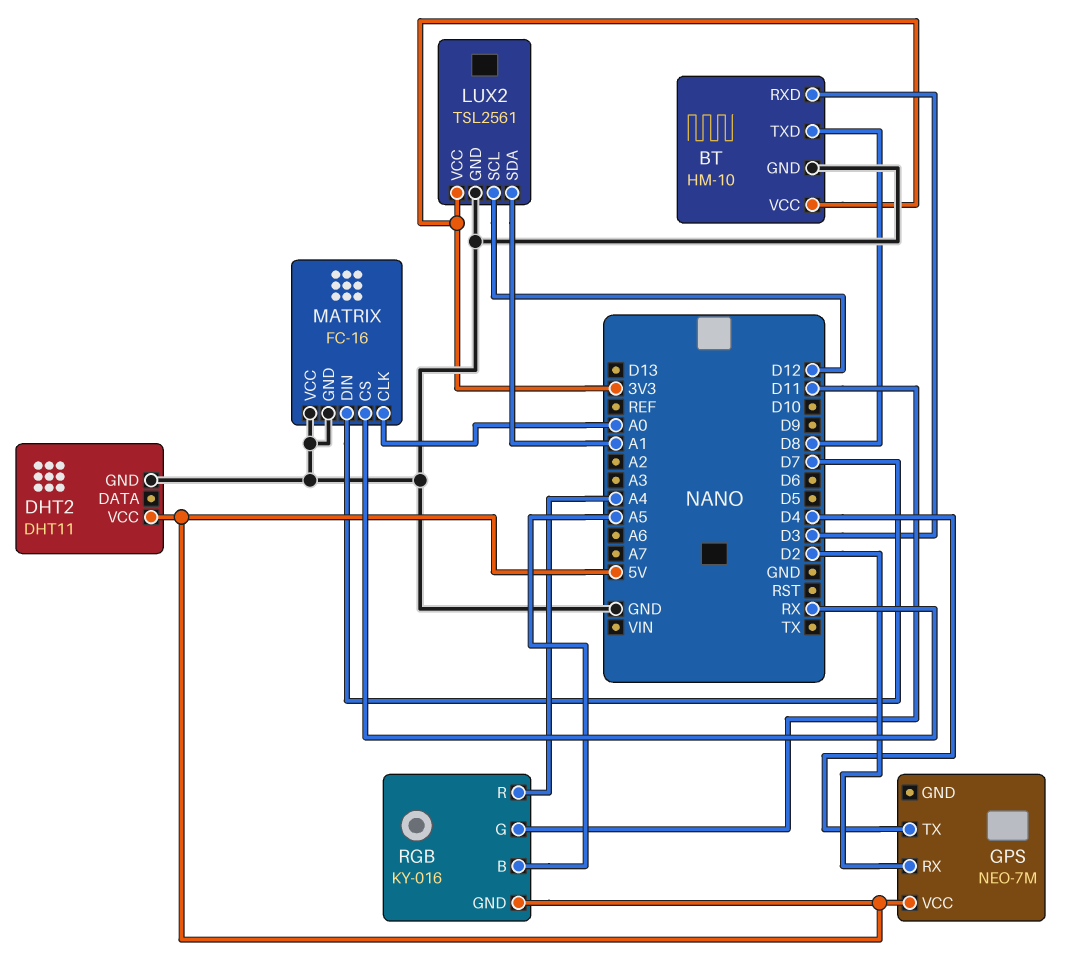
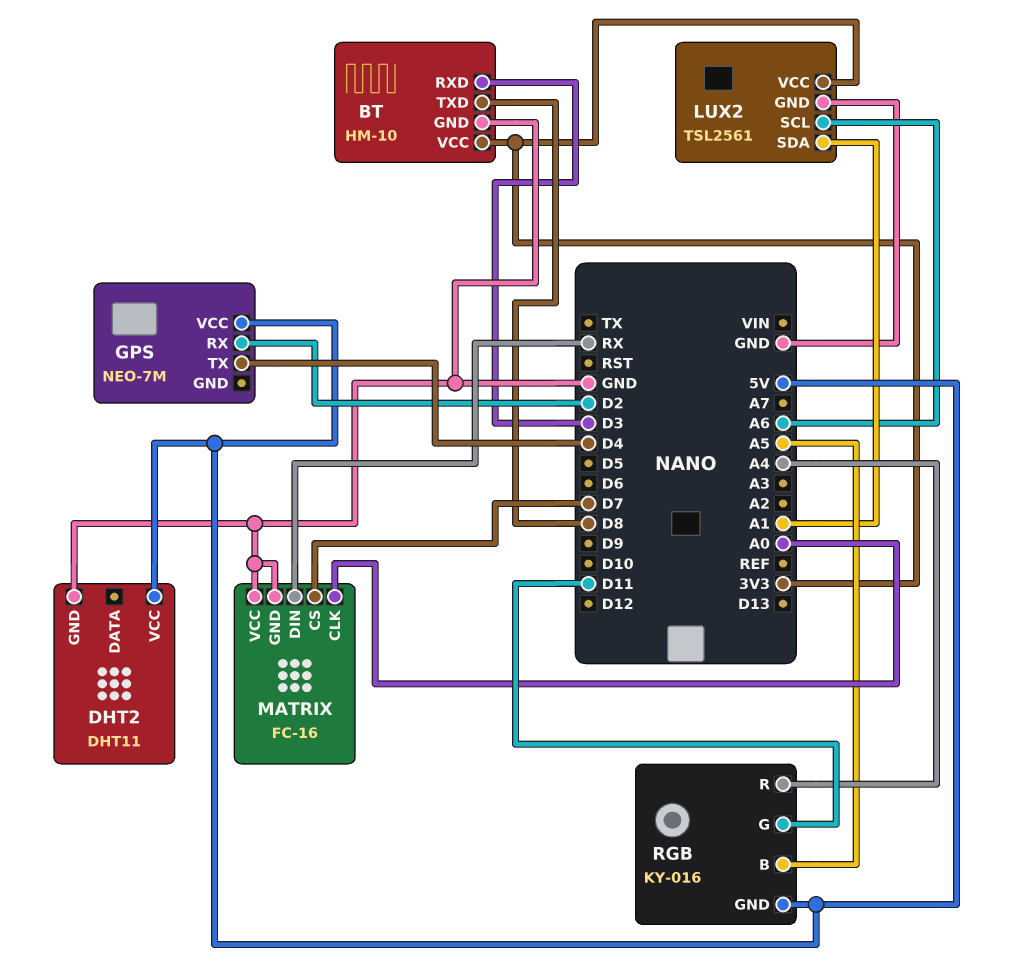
LUX2 pin SCL: D12 -> A6
MATRIX pin CS: RX -> D7
MATRIX pin DIN: D7 -> RX

